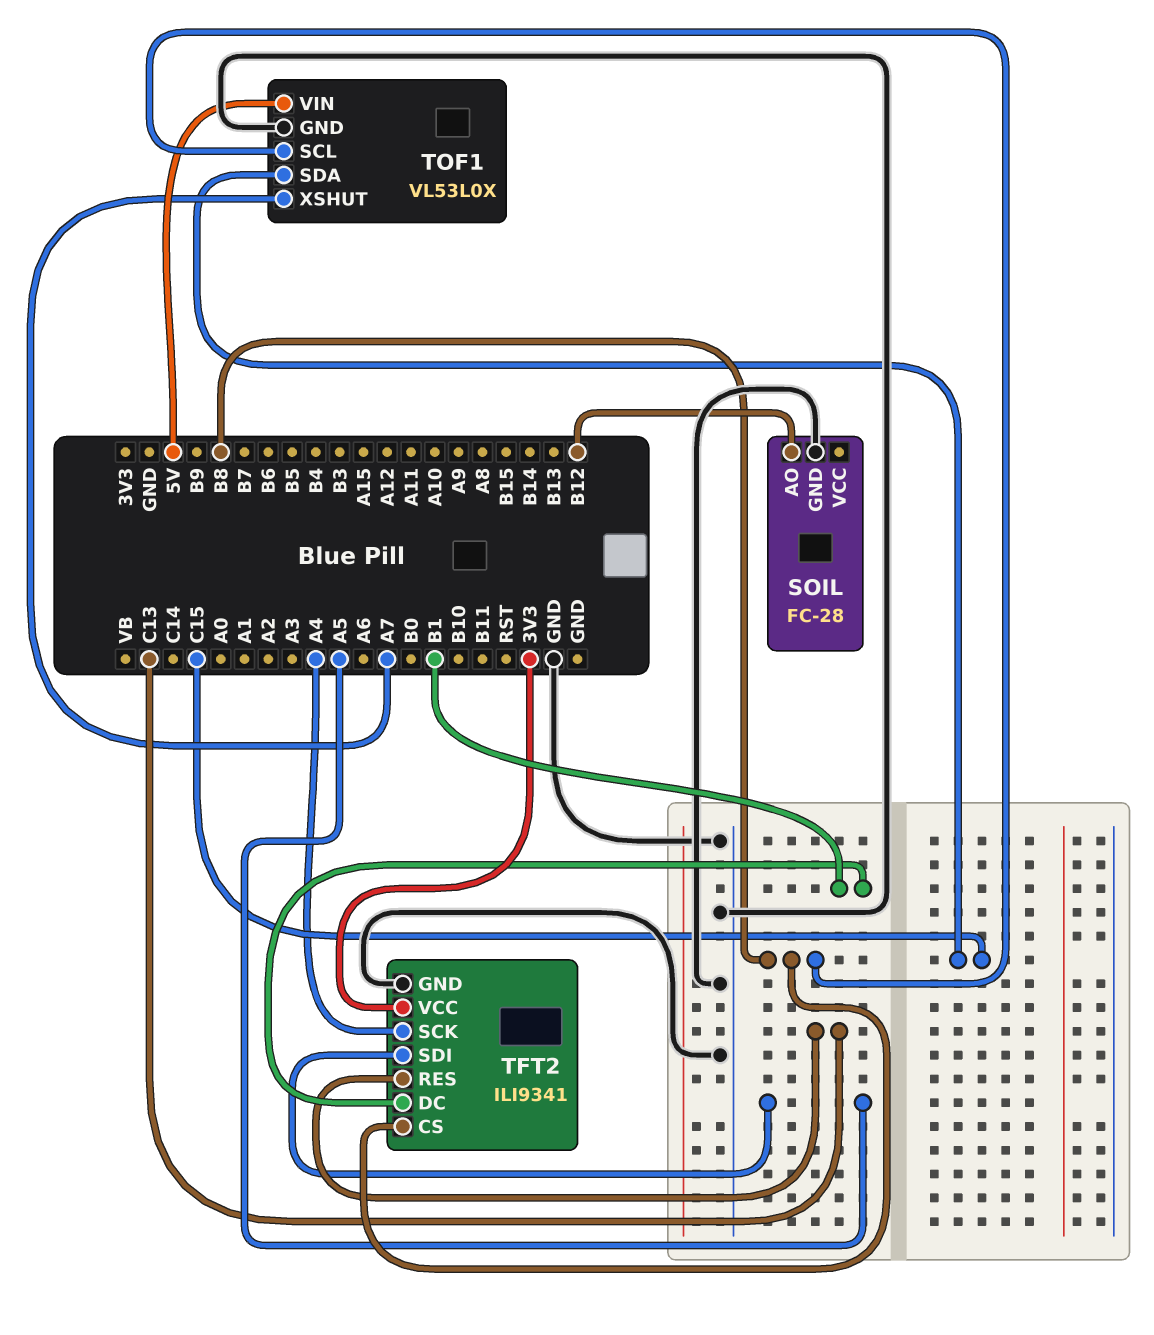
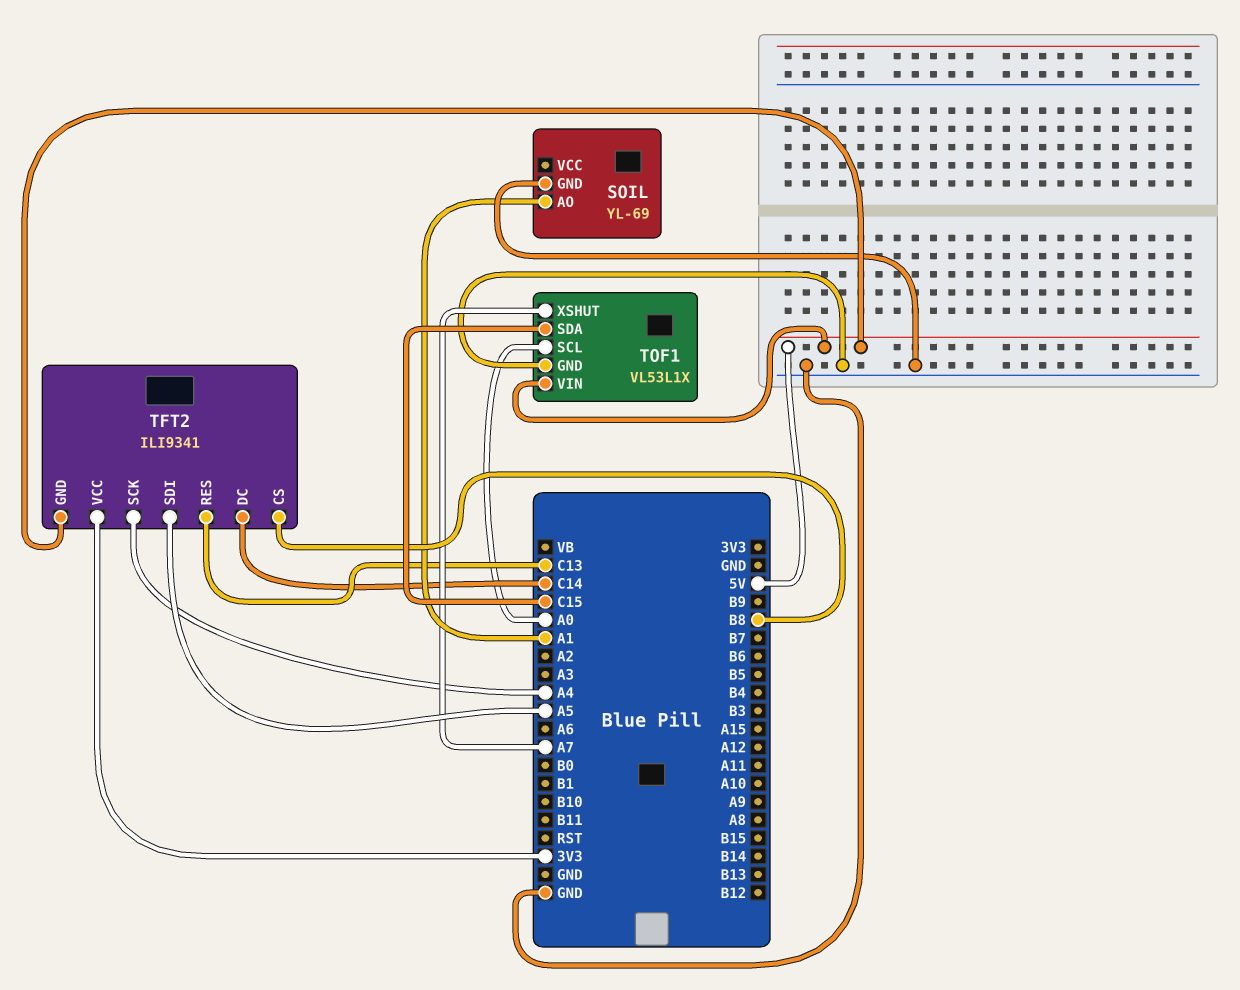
SOIL: FC-28 -> YL-69
SOIL pin AO: B12 -> A1
TFT2 pin DC: B1 -> C14
TFT2 pin GND: GND -> 5V
TOF1: VL53L0X -> VL53L1X
TOF1 pin SCL: B8 -> A0

